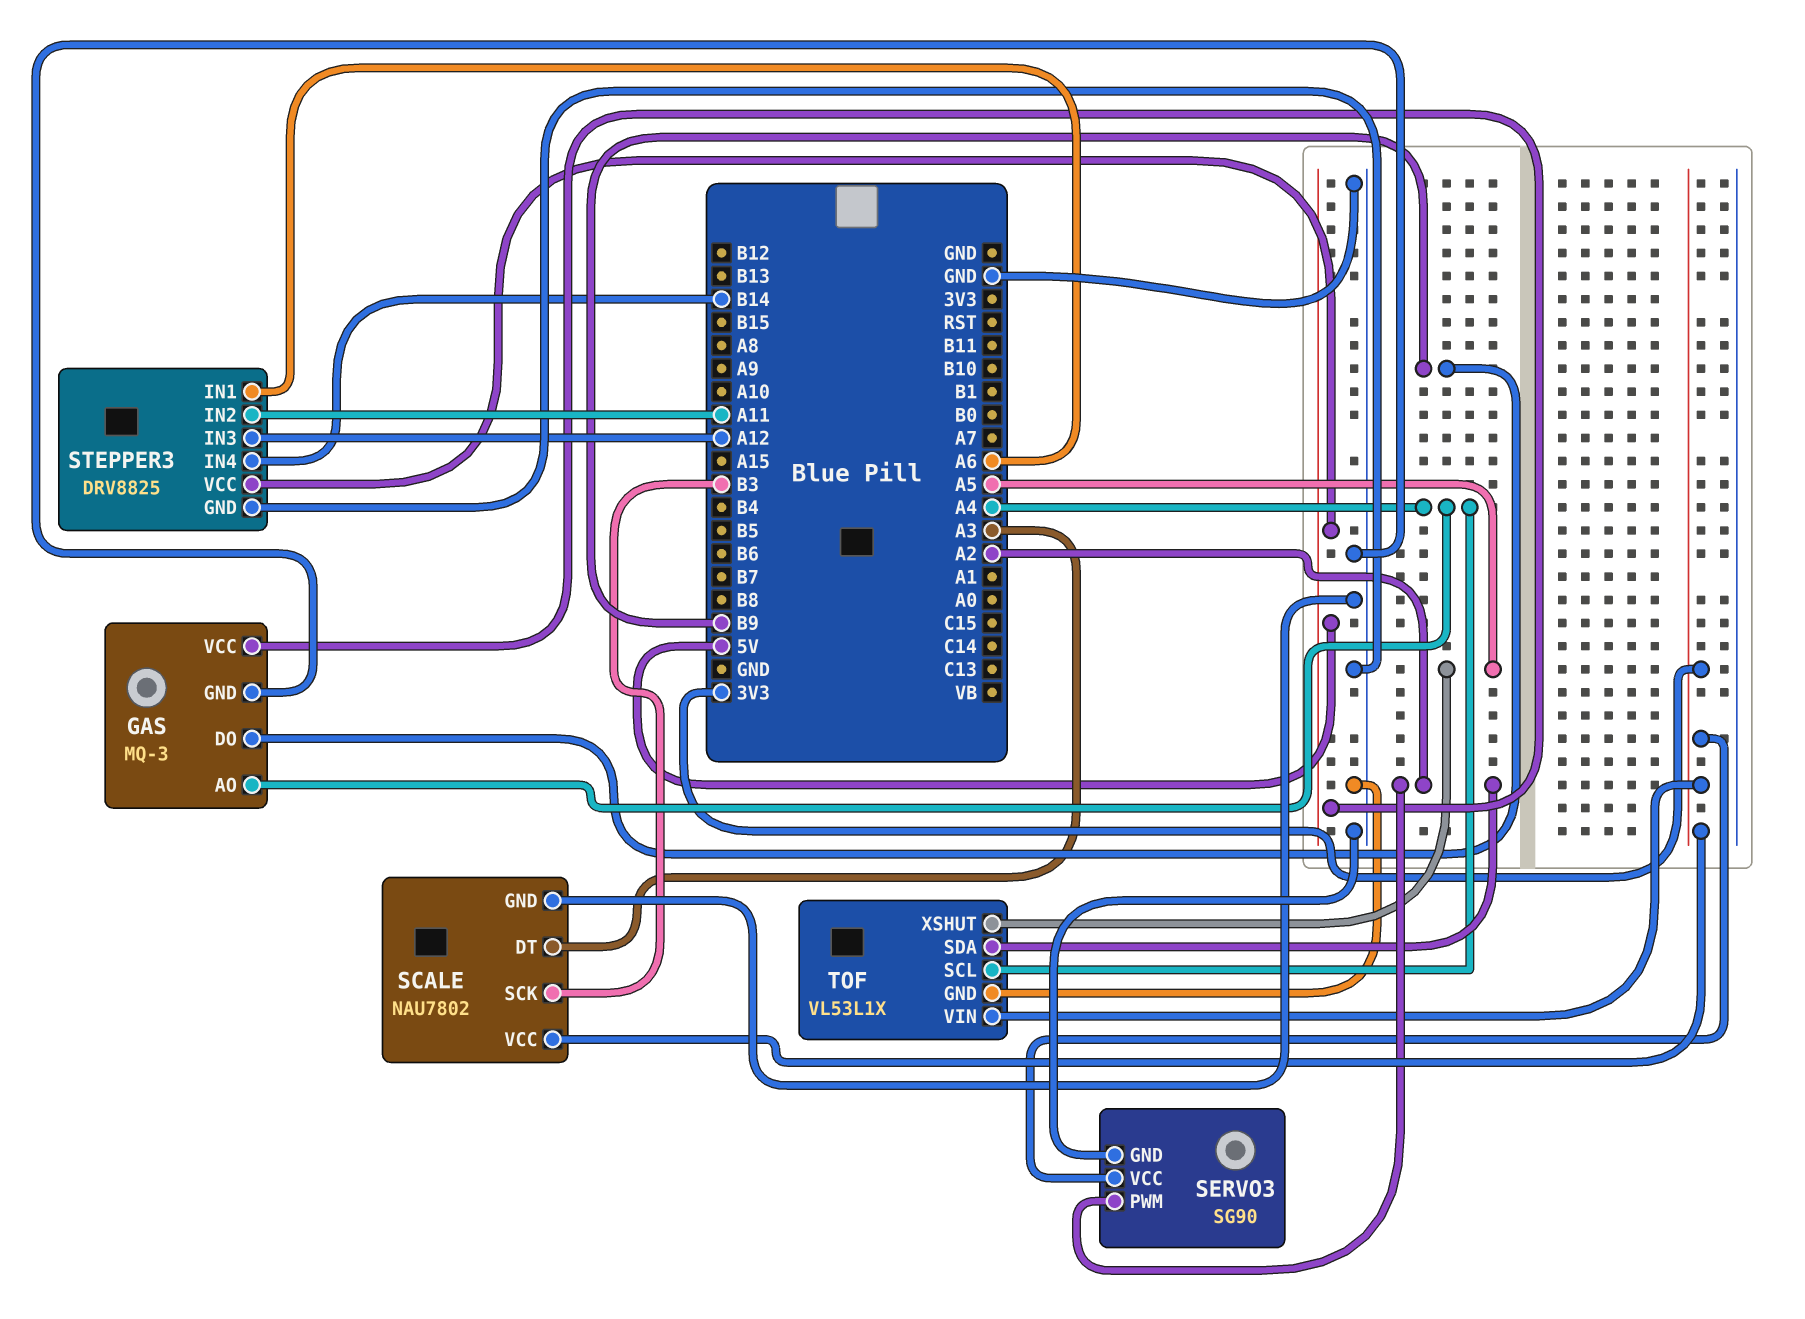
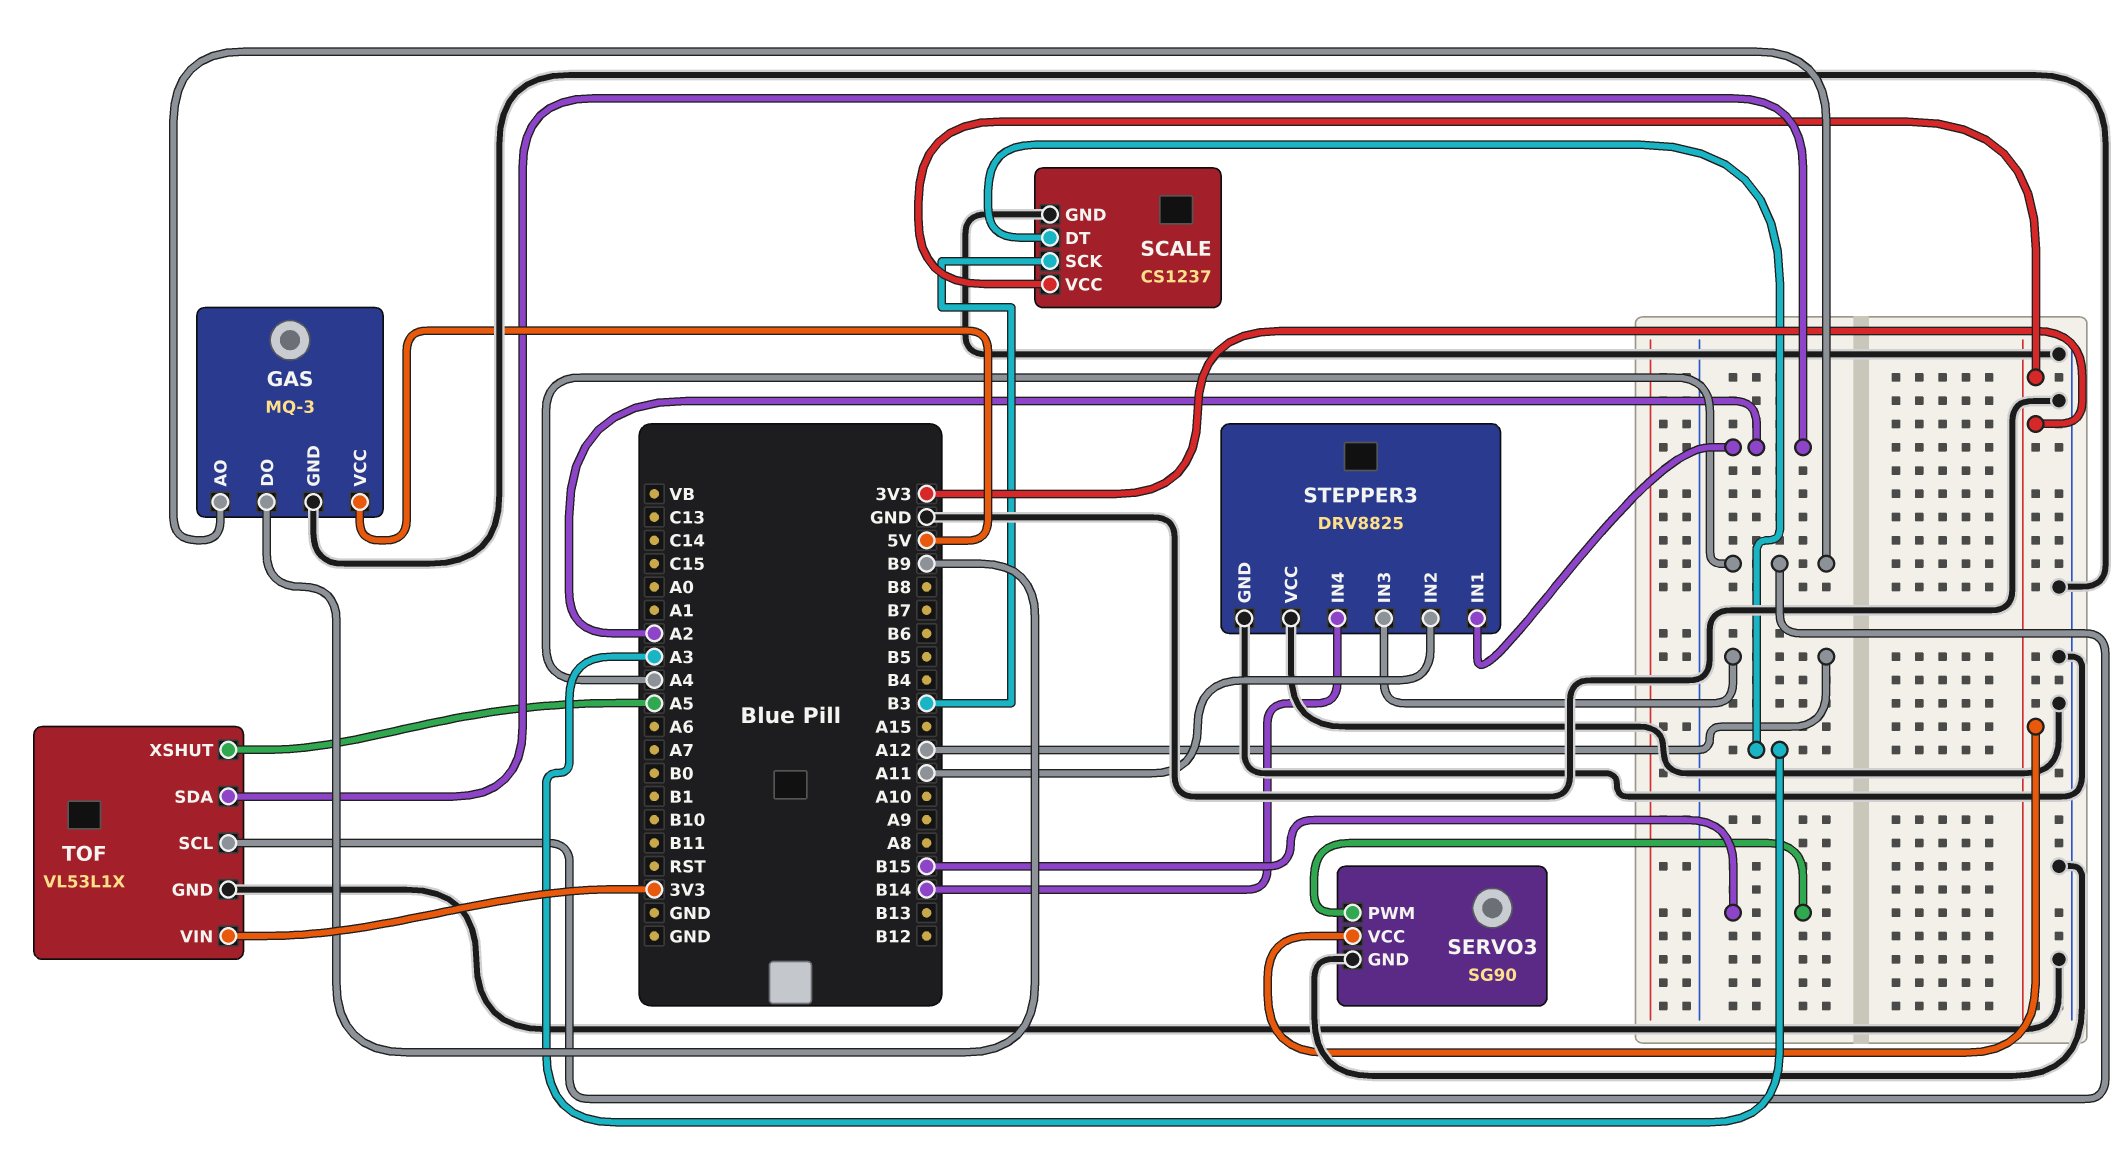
SCALE: NAU7802 -> CS1237
SERVO3 pin PWM: A2 -> B15
STEPPER3 pin IN1: A6 -> A2
STEPPER3 pin VCC: 5V -> GND

